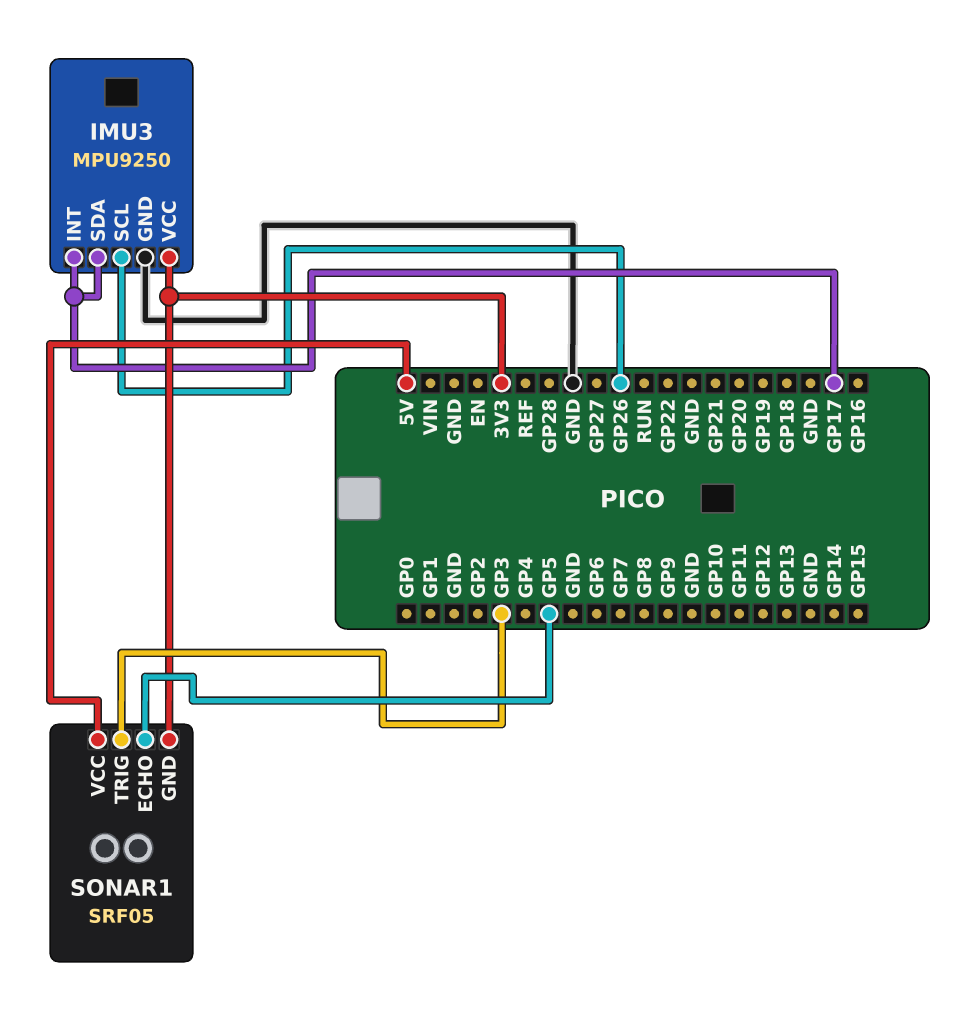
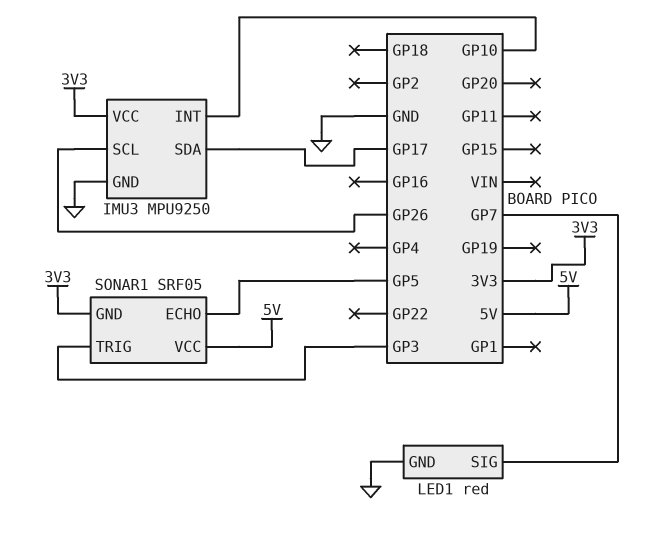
IMU3 pin INT: GP17 -> GP10
LED1: none -> red
LED1 pin GND: none -> GND
LED1 pin SIG: none -> GP7

